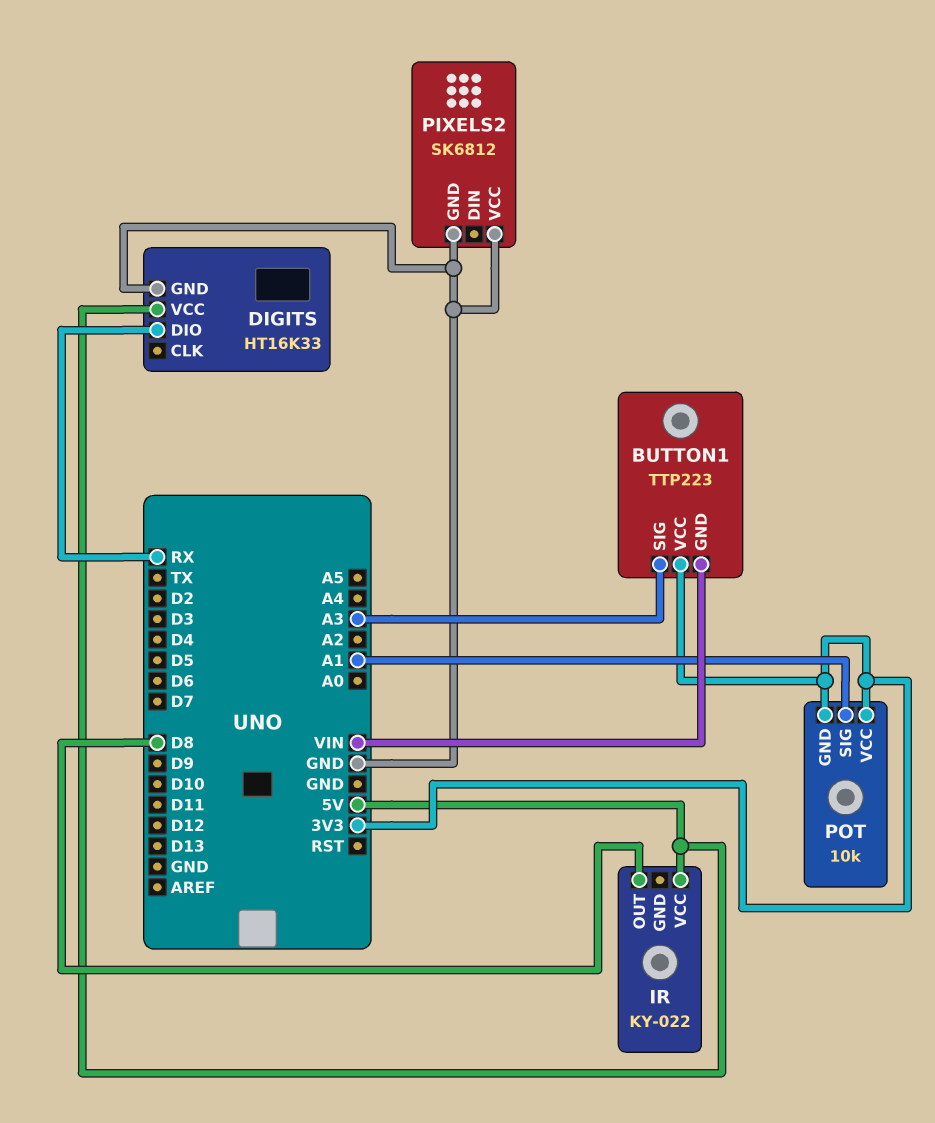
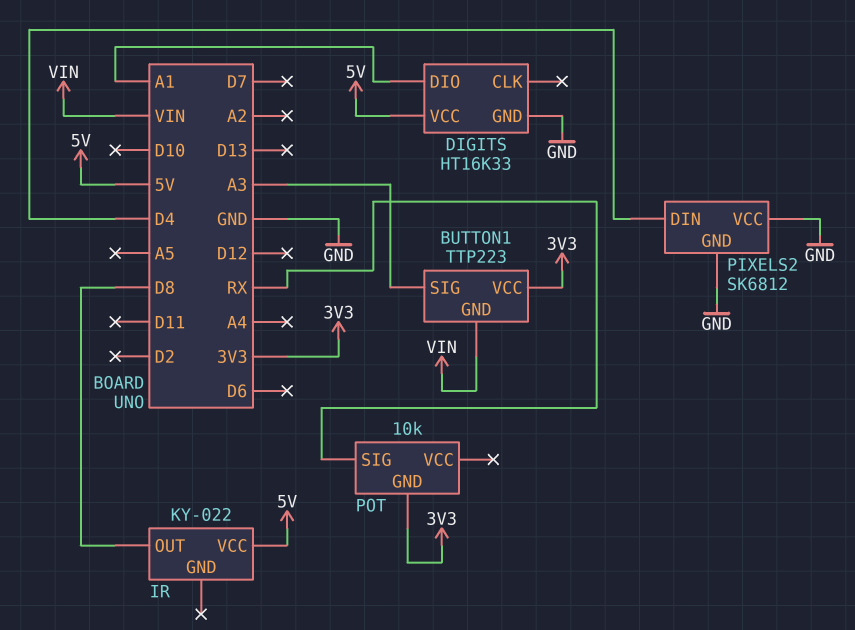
DIGITS pin DIO: RX -> A1
PIXELS2 pin DIN: none -> D4
POT pin SIG: A1 -> RX
POT pin VCC: 3V3 -> none

